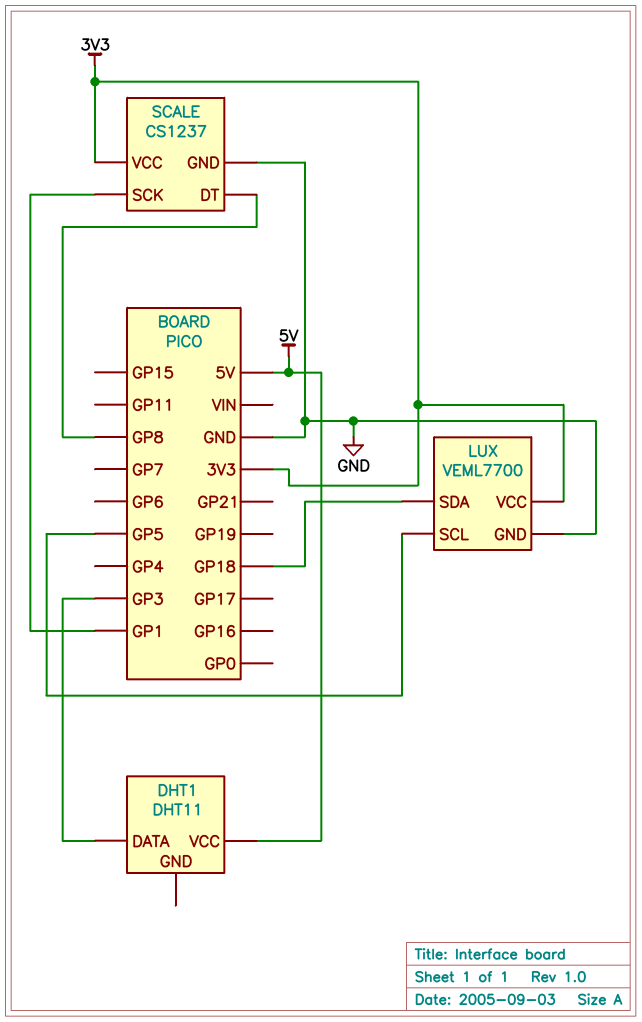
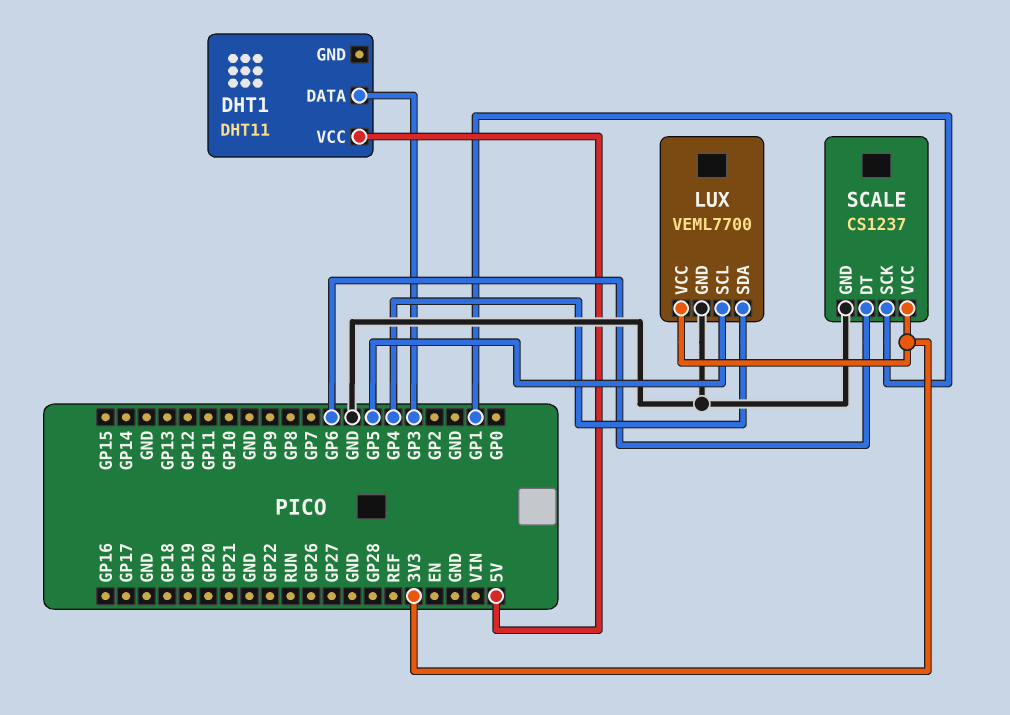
LUX pin SDA: GP18 -> GP4
SCALE pin DT: GP8 -> GP6

